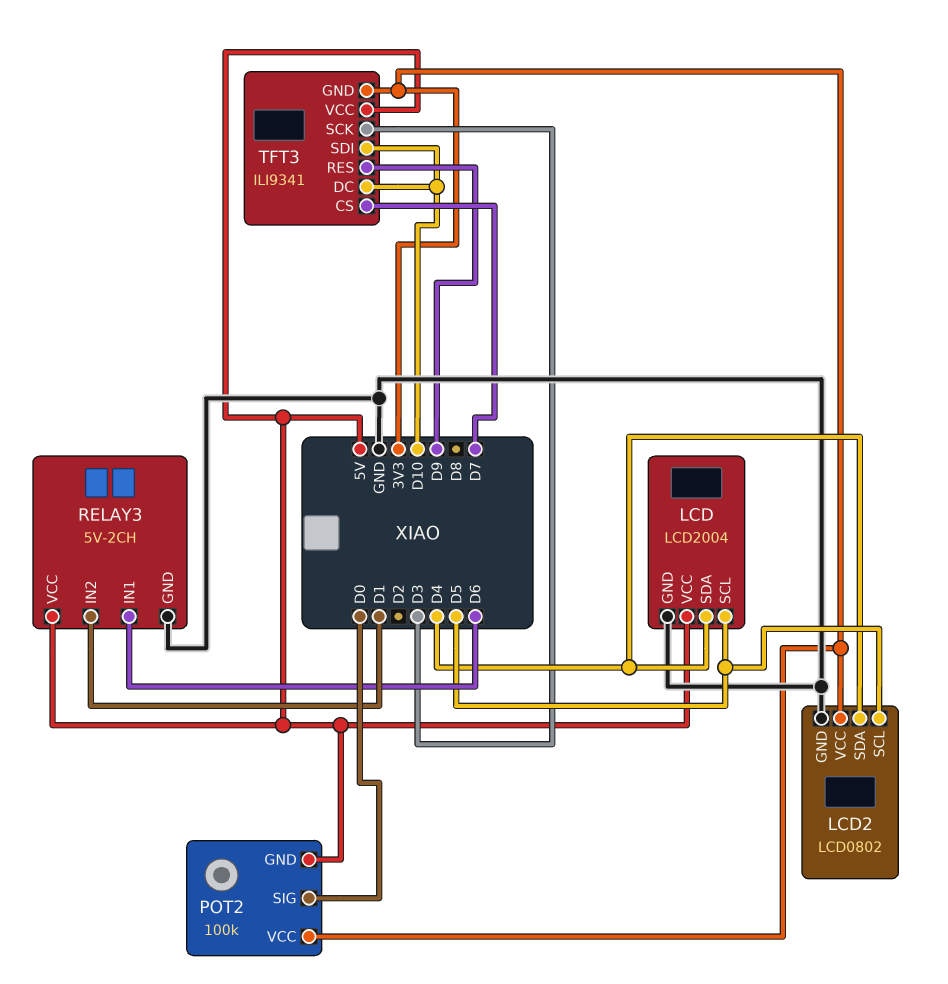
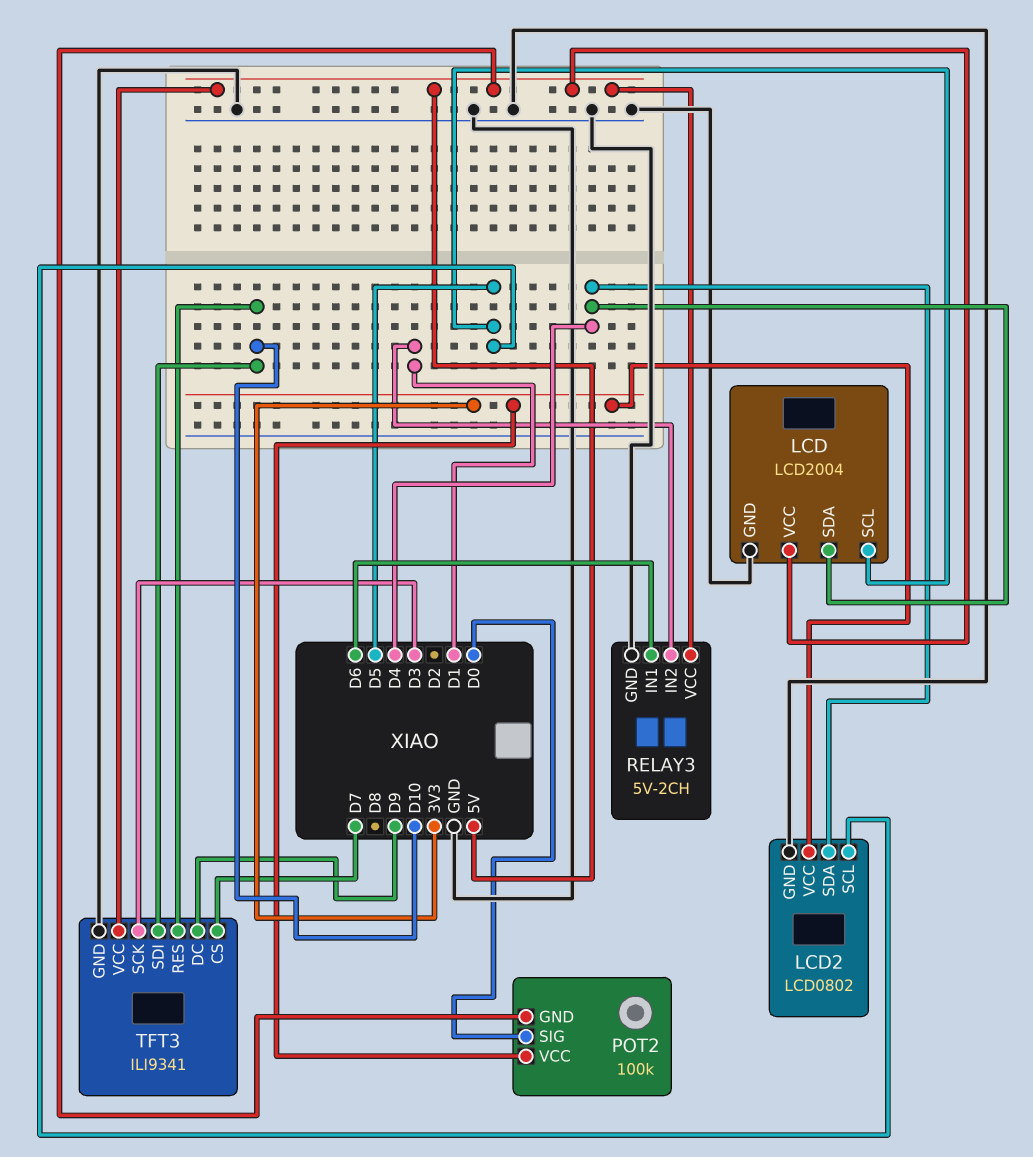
TFT3 pin DC: D10 -> D9
TFT3 pin GND: 3V3 -> GND
TFT3 pin RES: D9 -> D10

